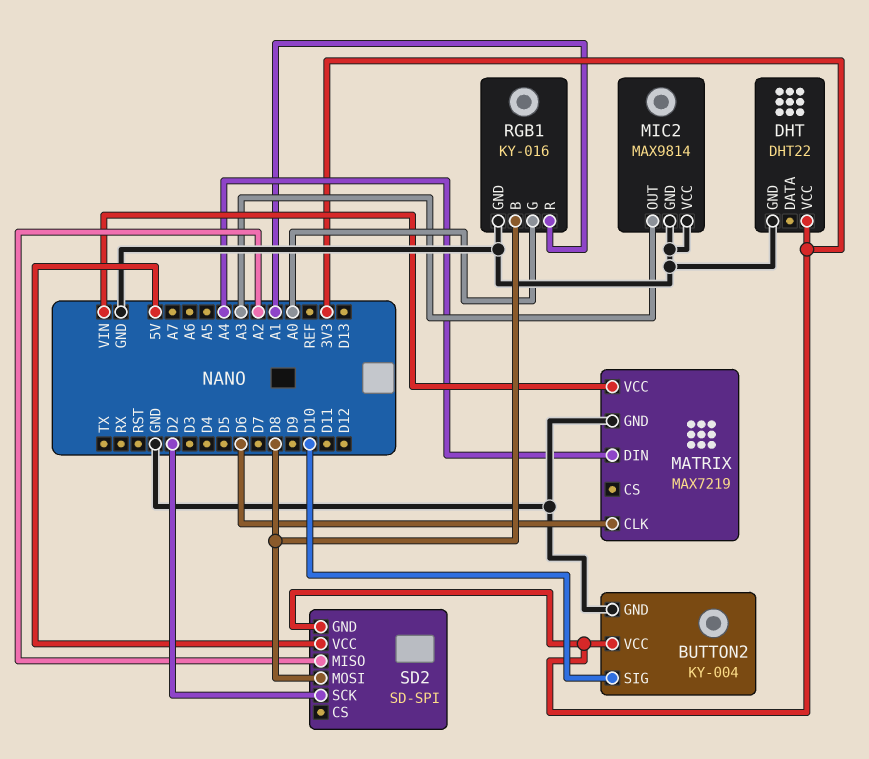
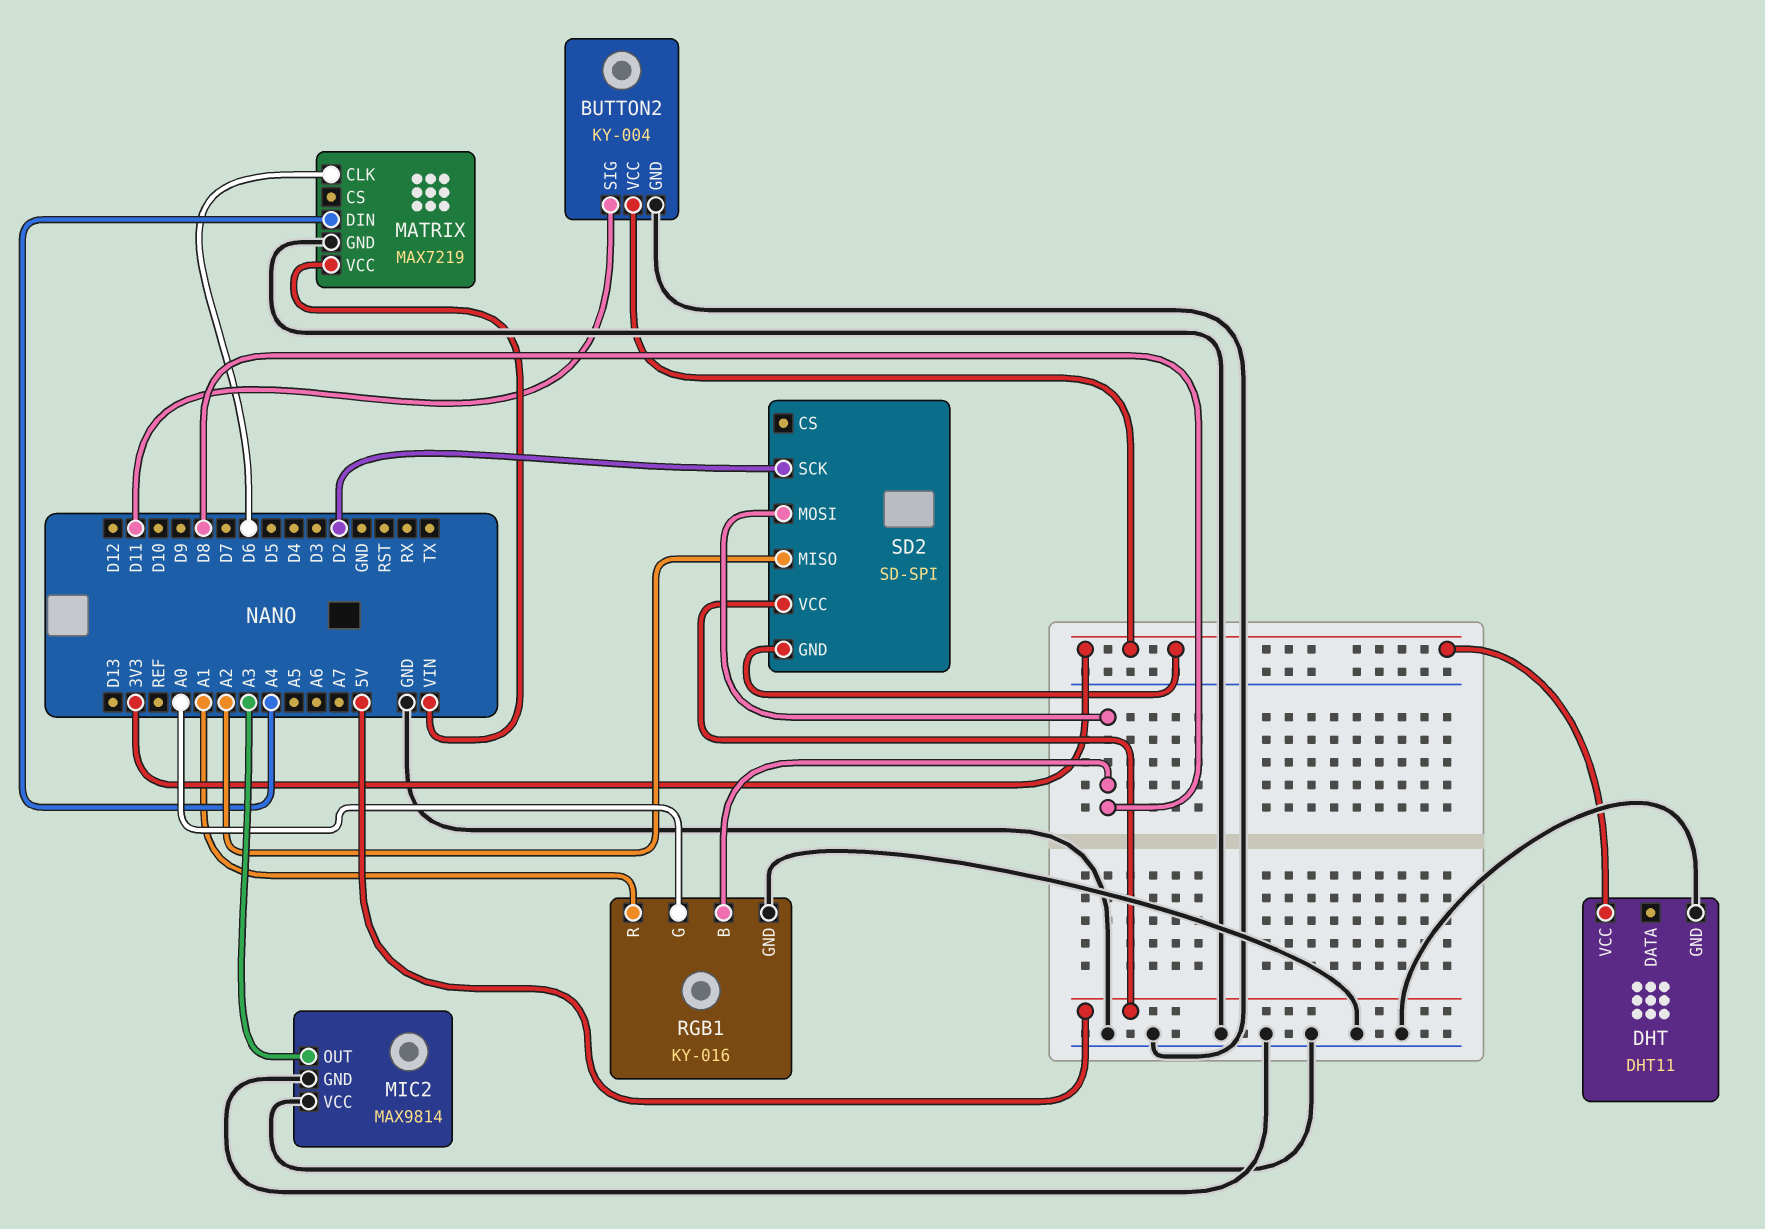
BUTTON2 pin SIG: D10 -> D11
DHT: DHT22 -> DHT11

